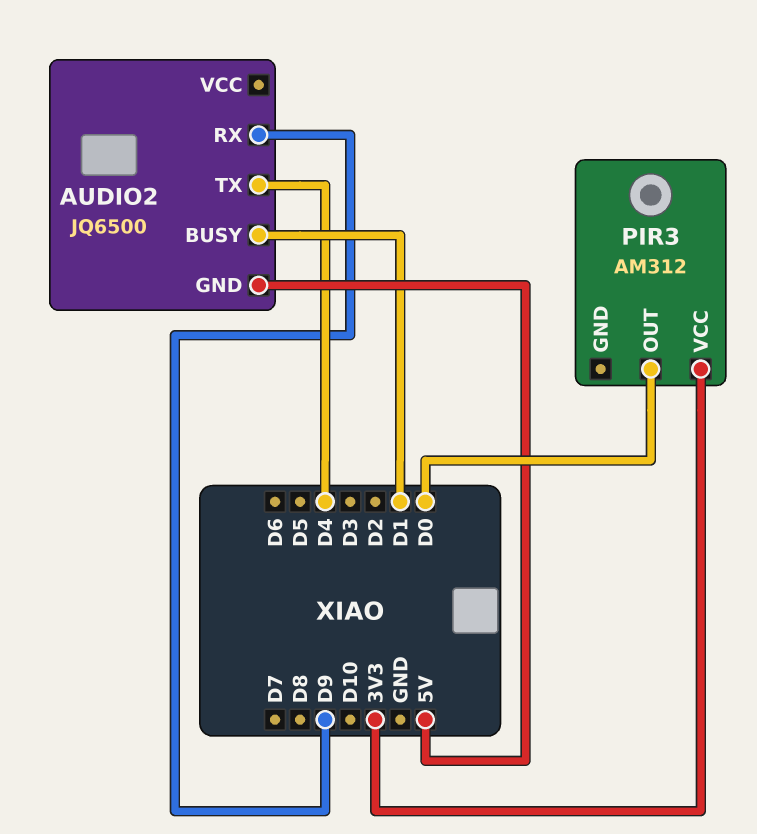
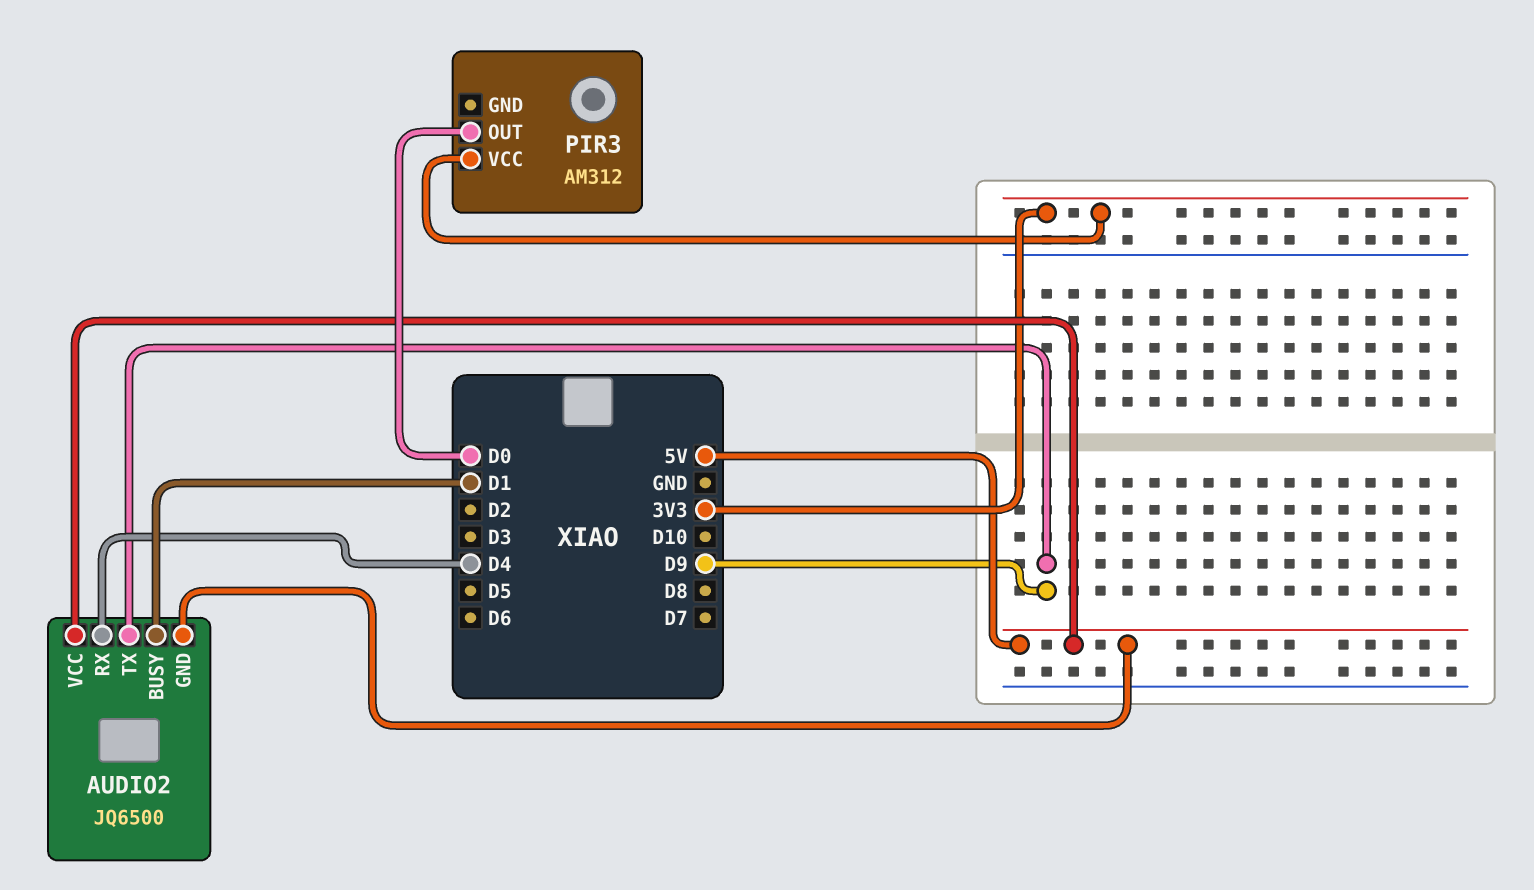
AUDIO2 pin RX: D9 -> D4
AUDIO2 pin TX: D4 -> D9
AUDIO2 pin VCC: none -> 5V

